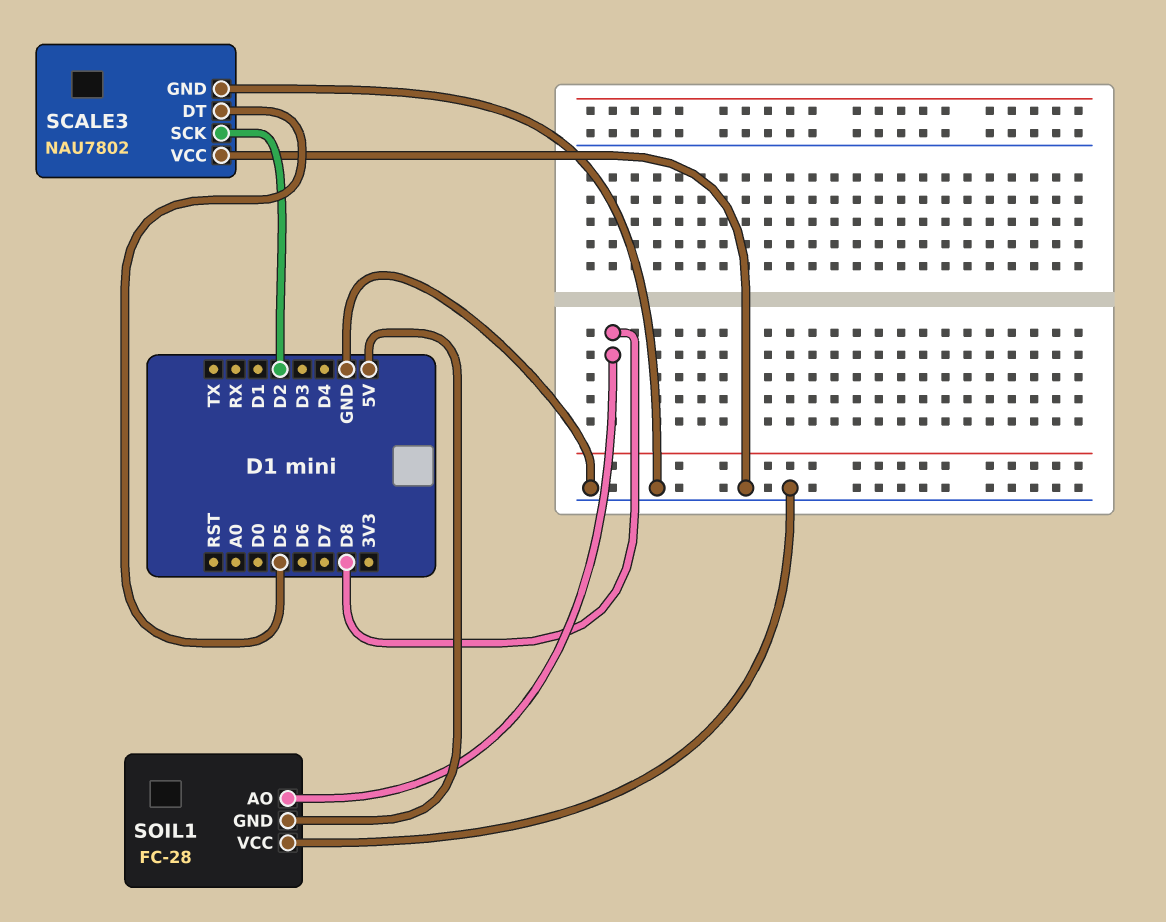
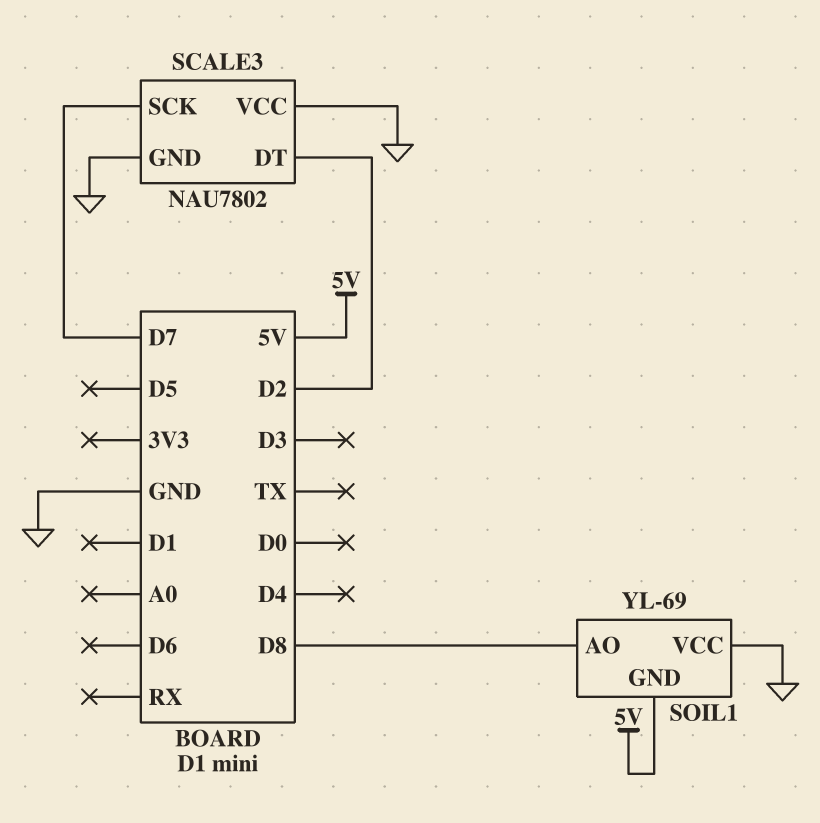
SCALE3 pin DT: D5 -> D2
SCALE3 pin SCK: D2 -> D7
SOIL1: FC-28 -> YL-69

